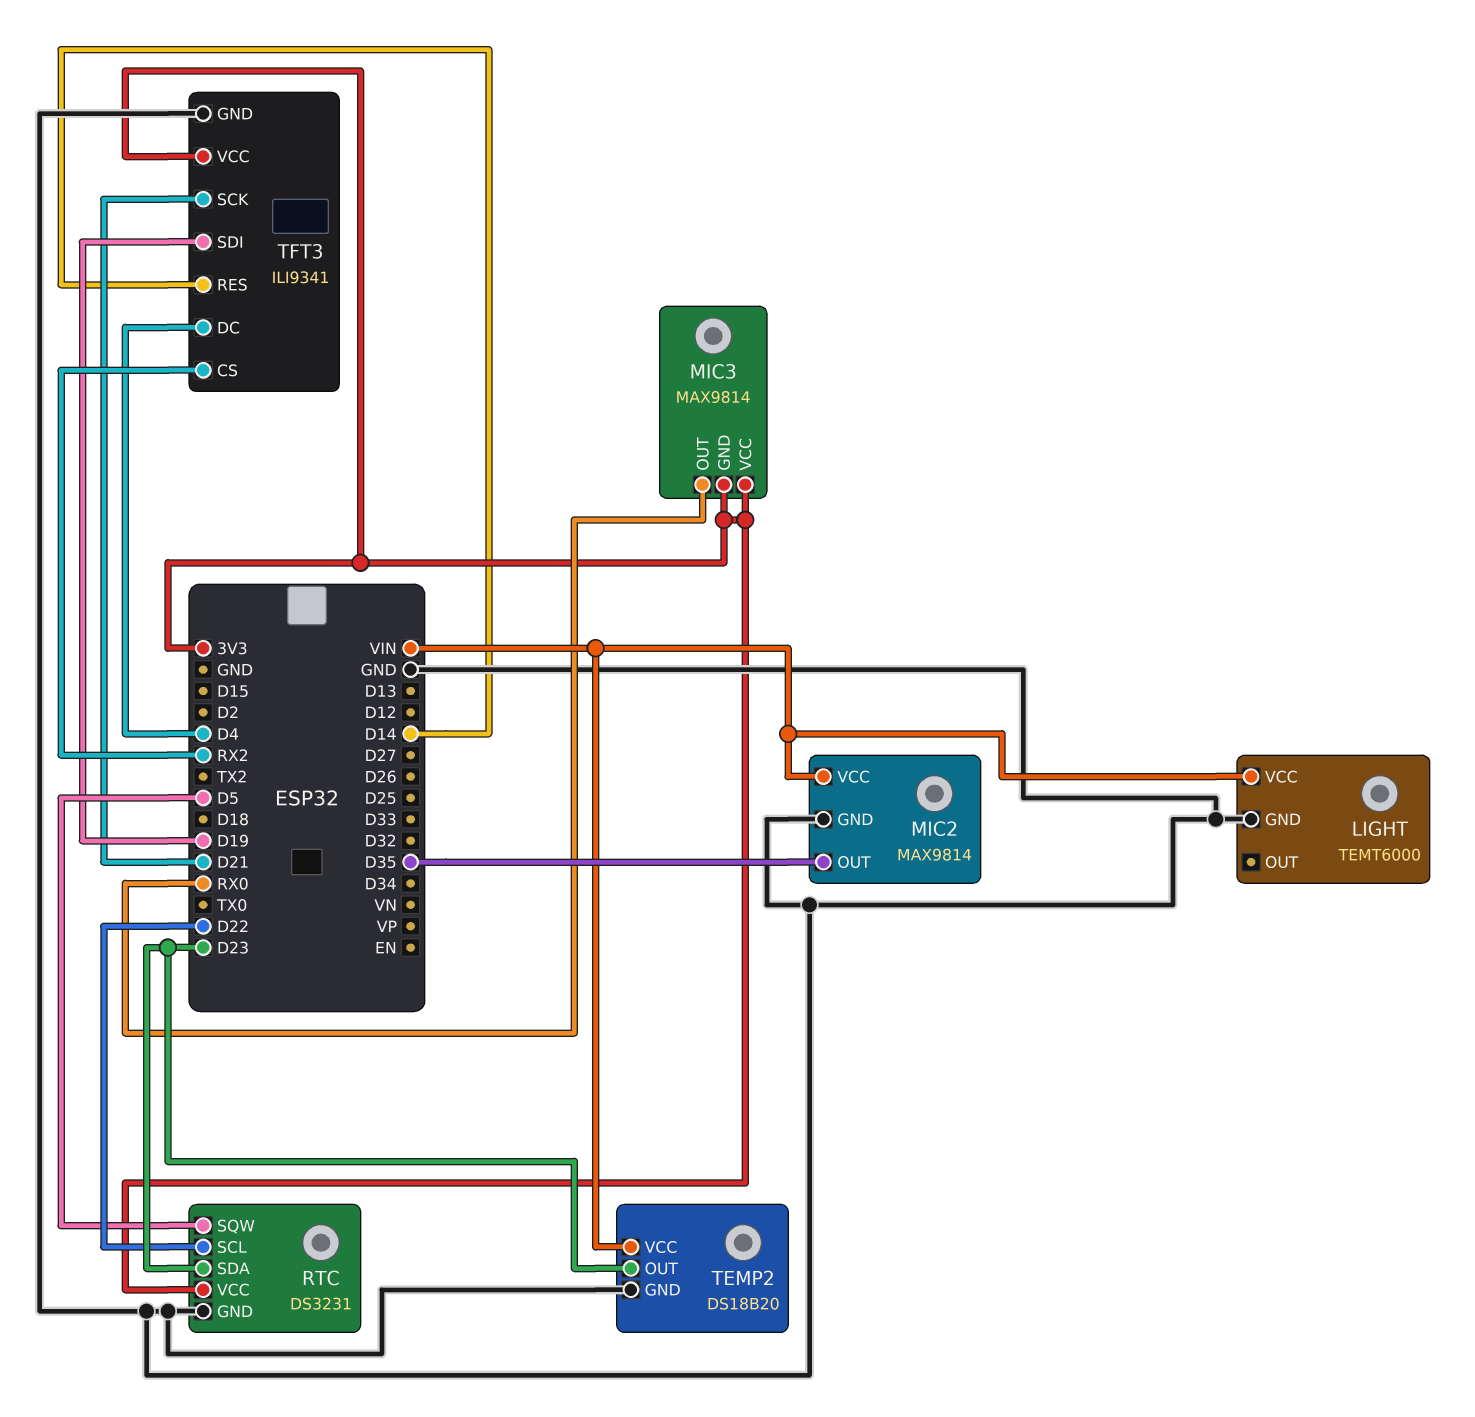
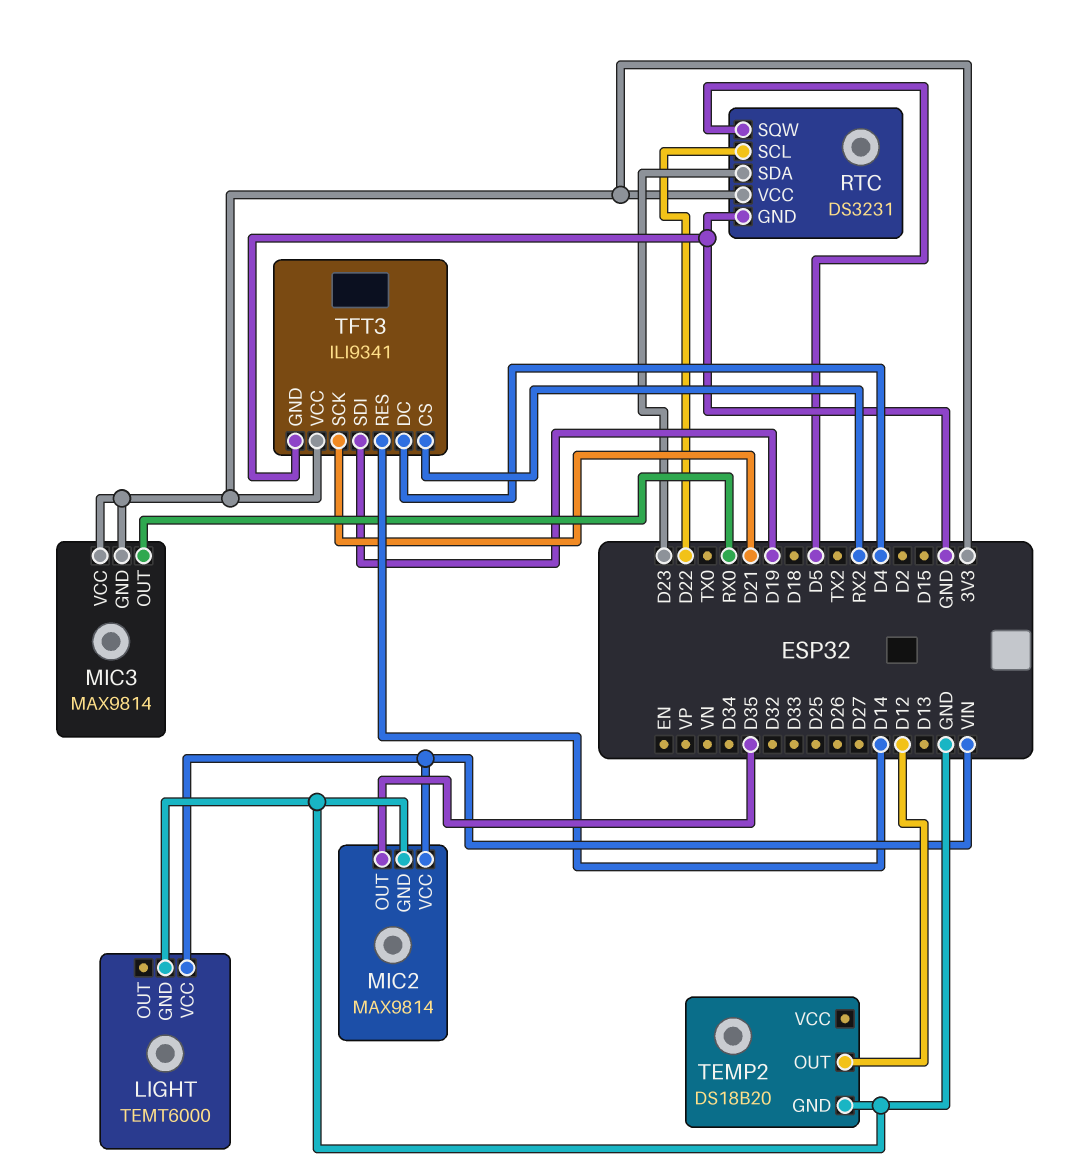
TEMP2 pin OUT: D23 -> D12
TEMP2 pin VCC: VIN -> none

